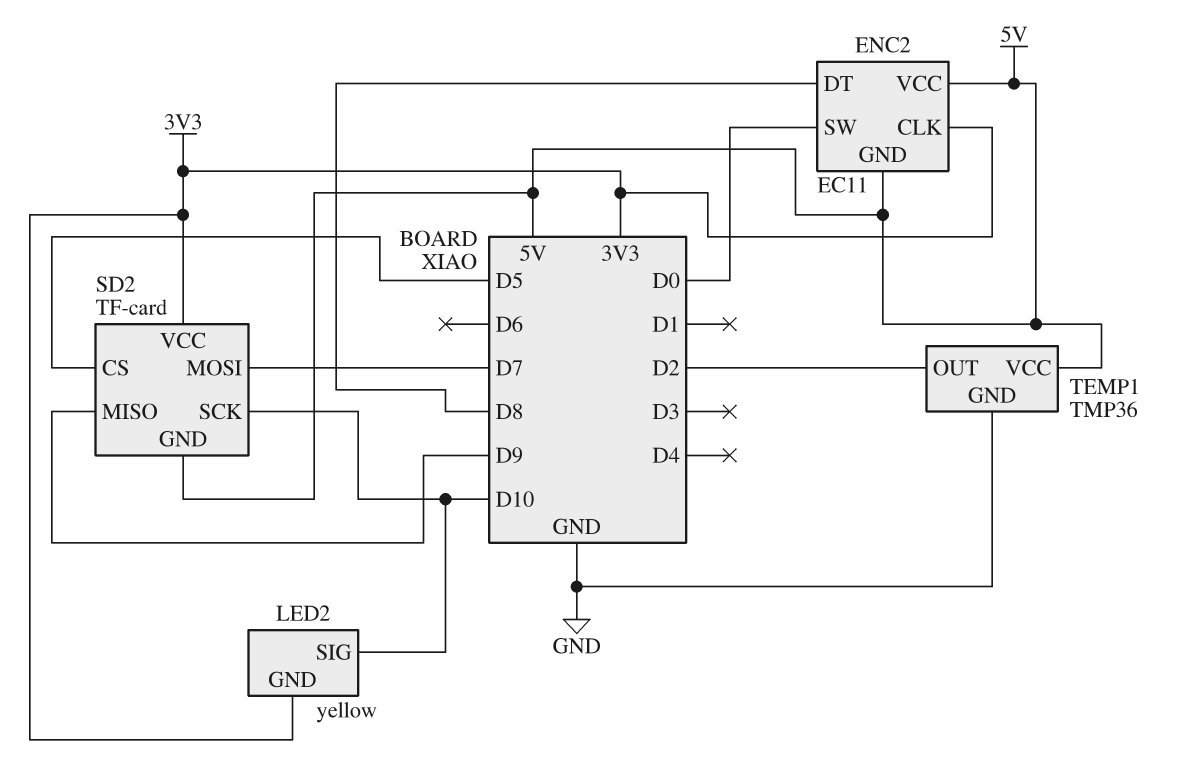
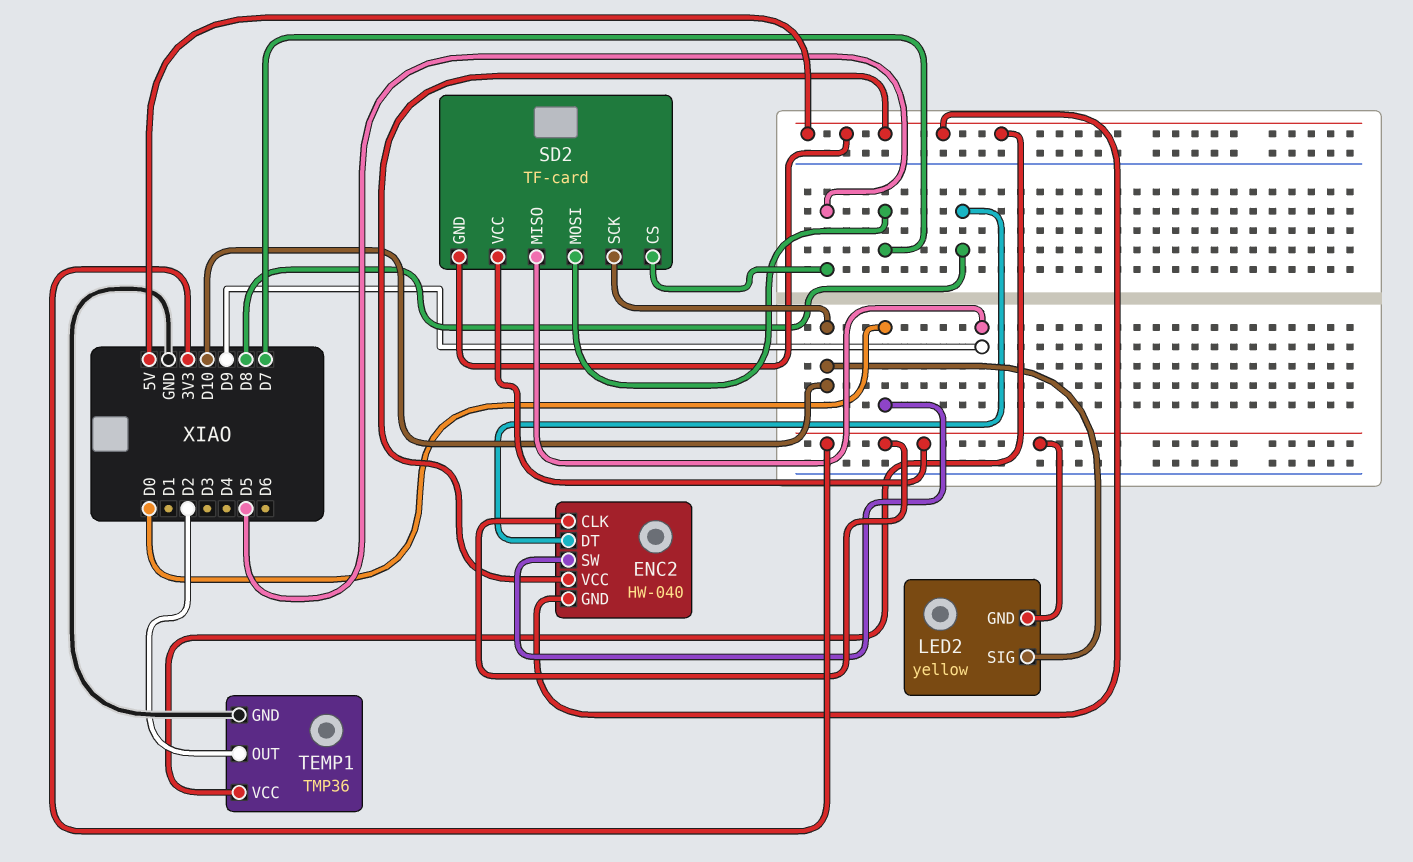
ENC2: EC11 -> HW-040

